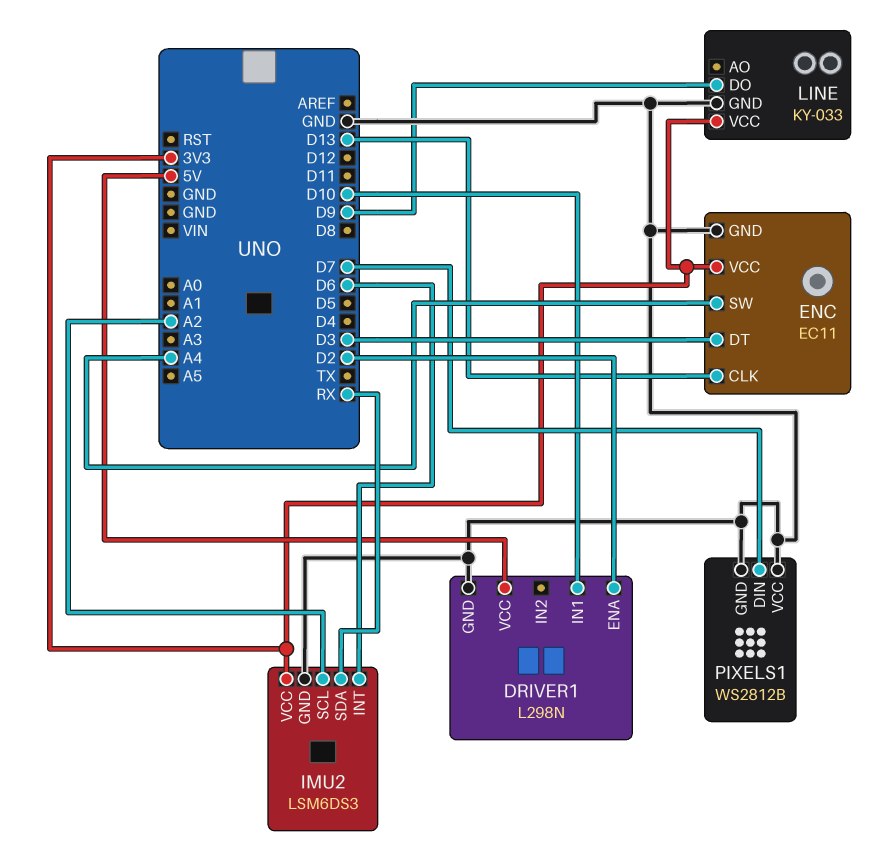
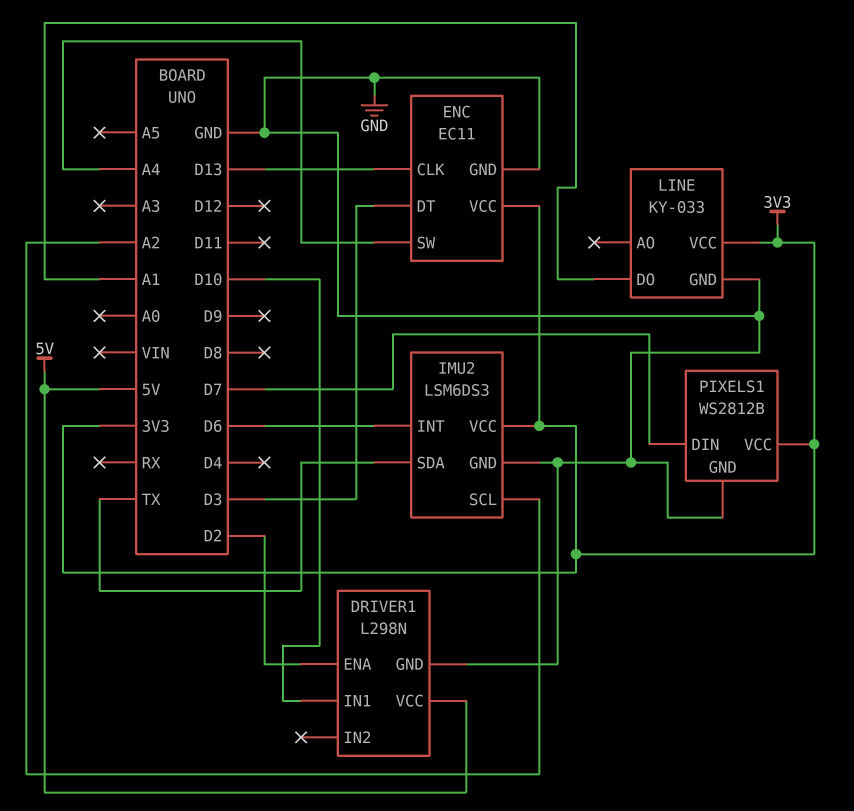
IMU2 pin SDA: RX -> TX
LINE pin DO: D9 -> A1
PIXELS1 pin VCC: GND -> 3V3

